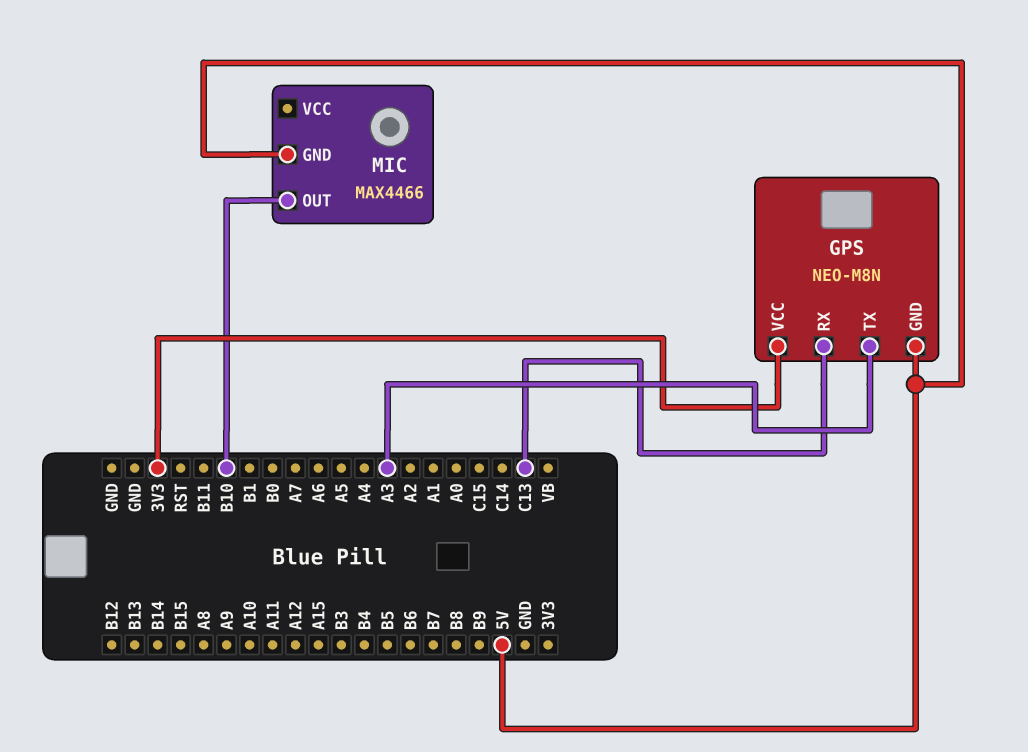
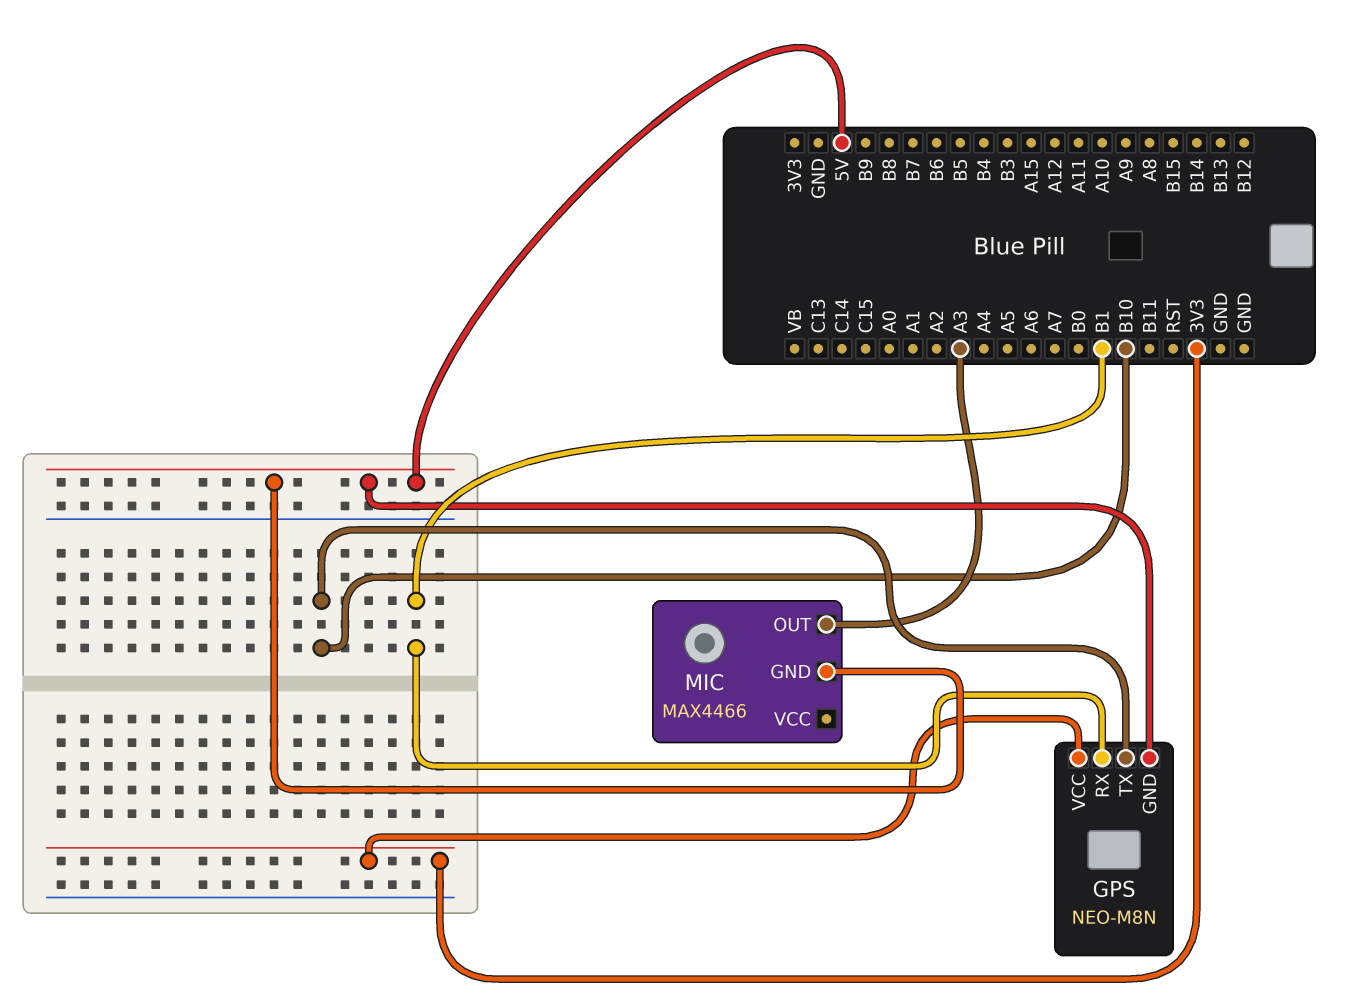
GPS pin RX: C13 -> B1
GPS pin TX: A3 -> B10
MIC pin OUT: B10 -> A3

